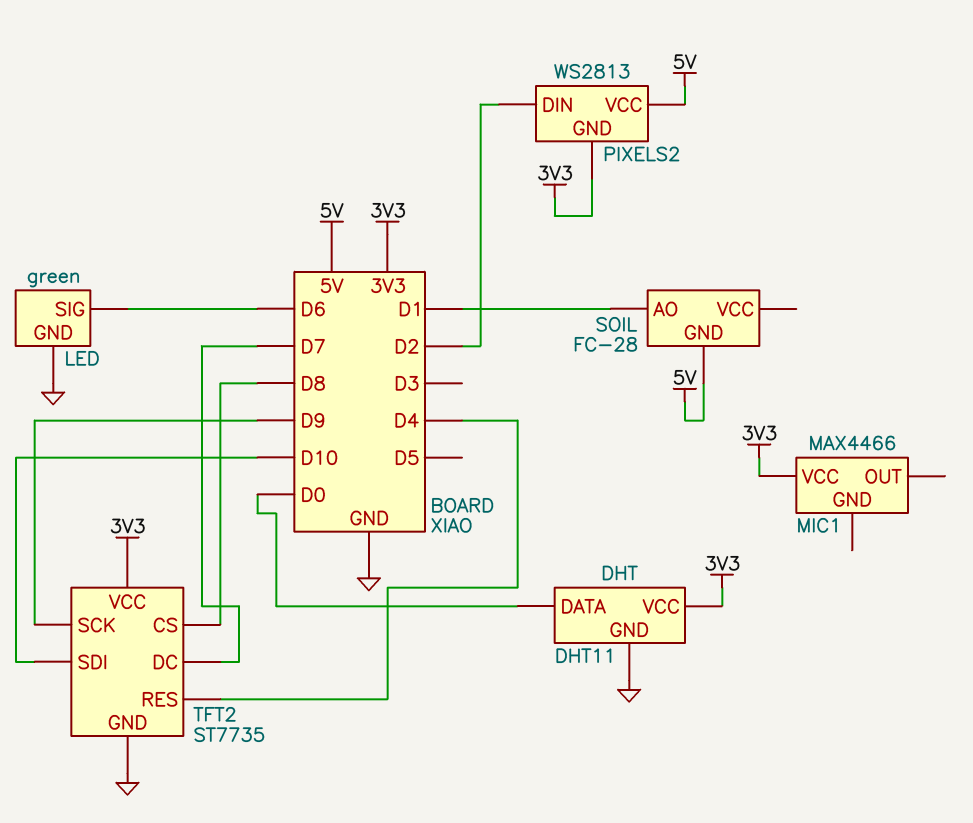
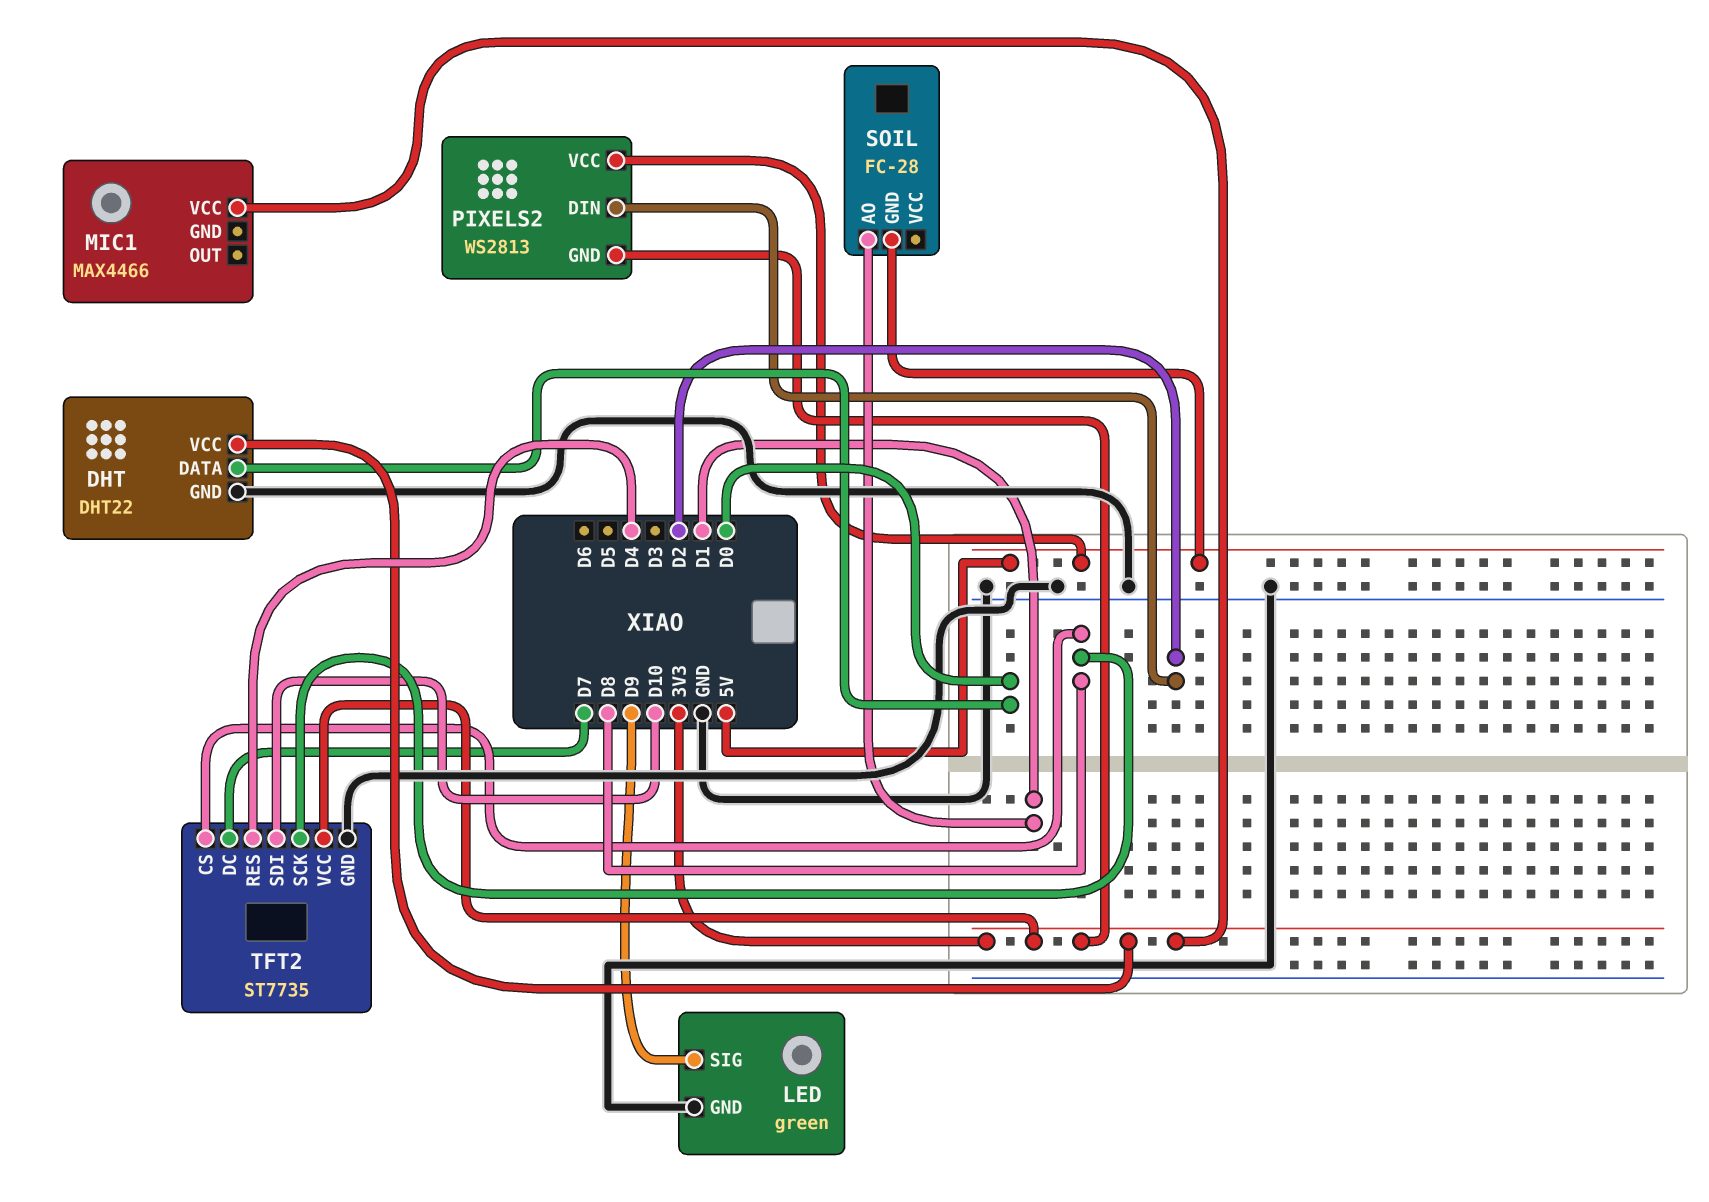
DHT: DHT11 -> DHT22
LED pin SIG: D6 -> D9
TFT2 pin SCK: D9 -> D8

